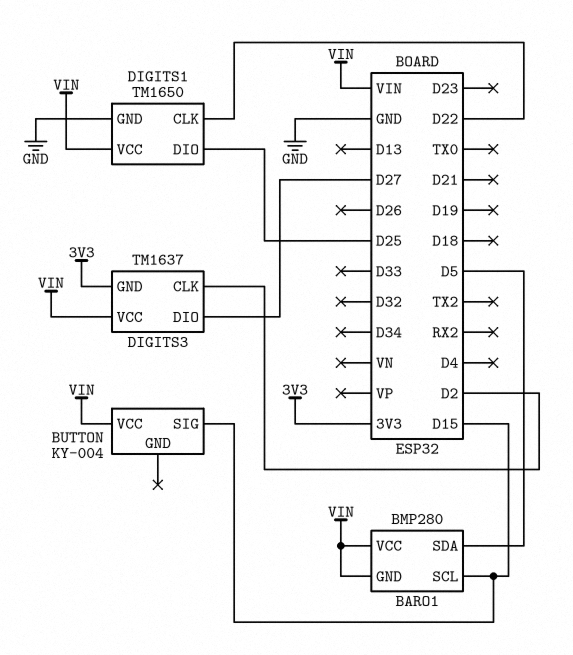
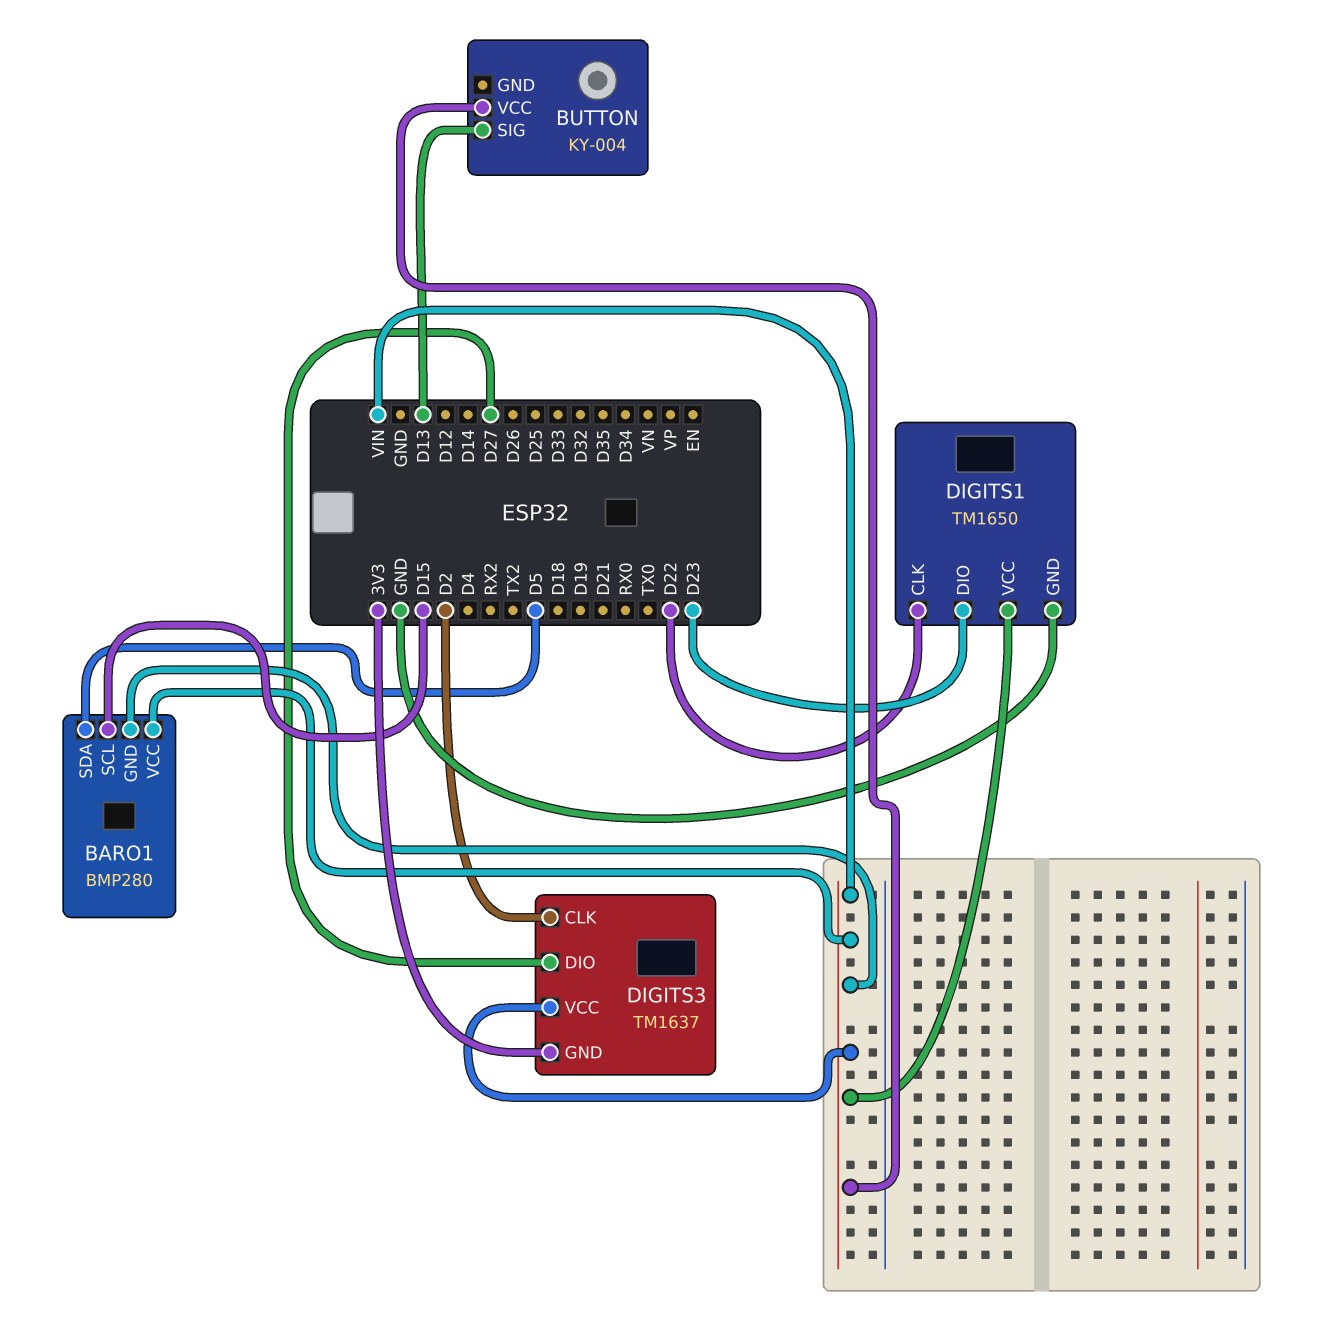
BUTTON pin SIG: D15 -> D13
DIGITS1 pin DIO: D25 -> D23

